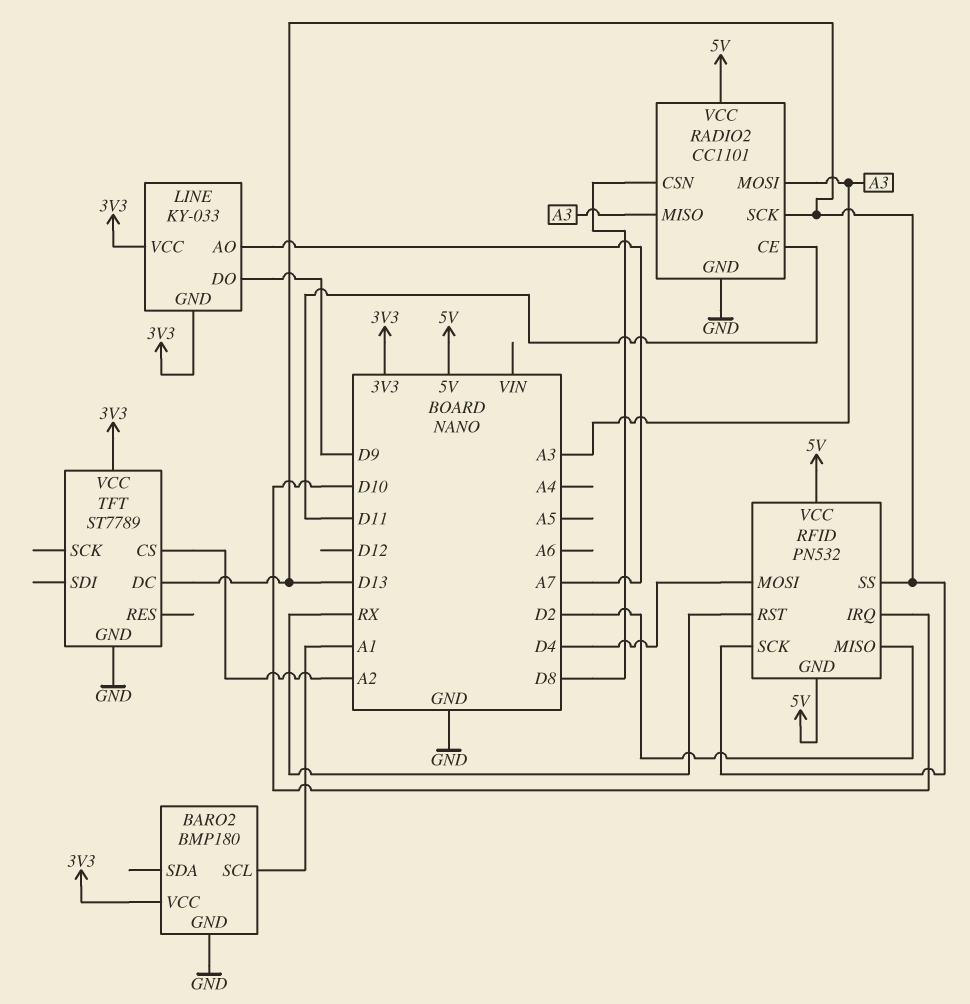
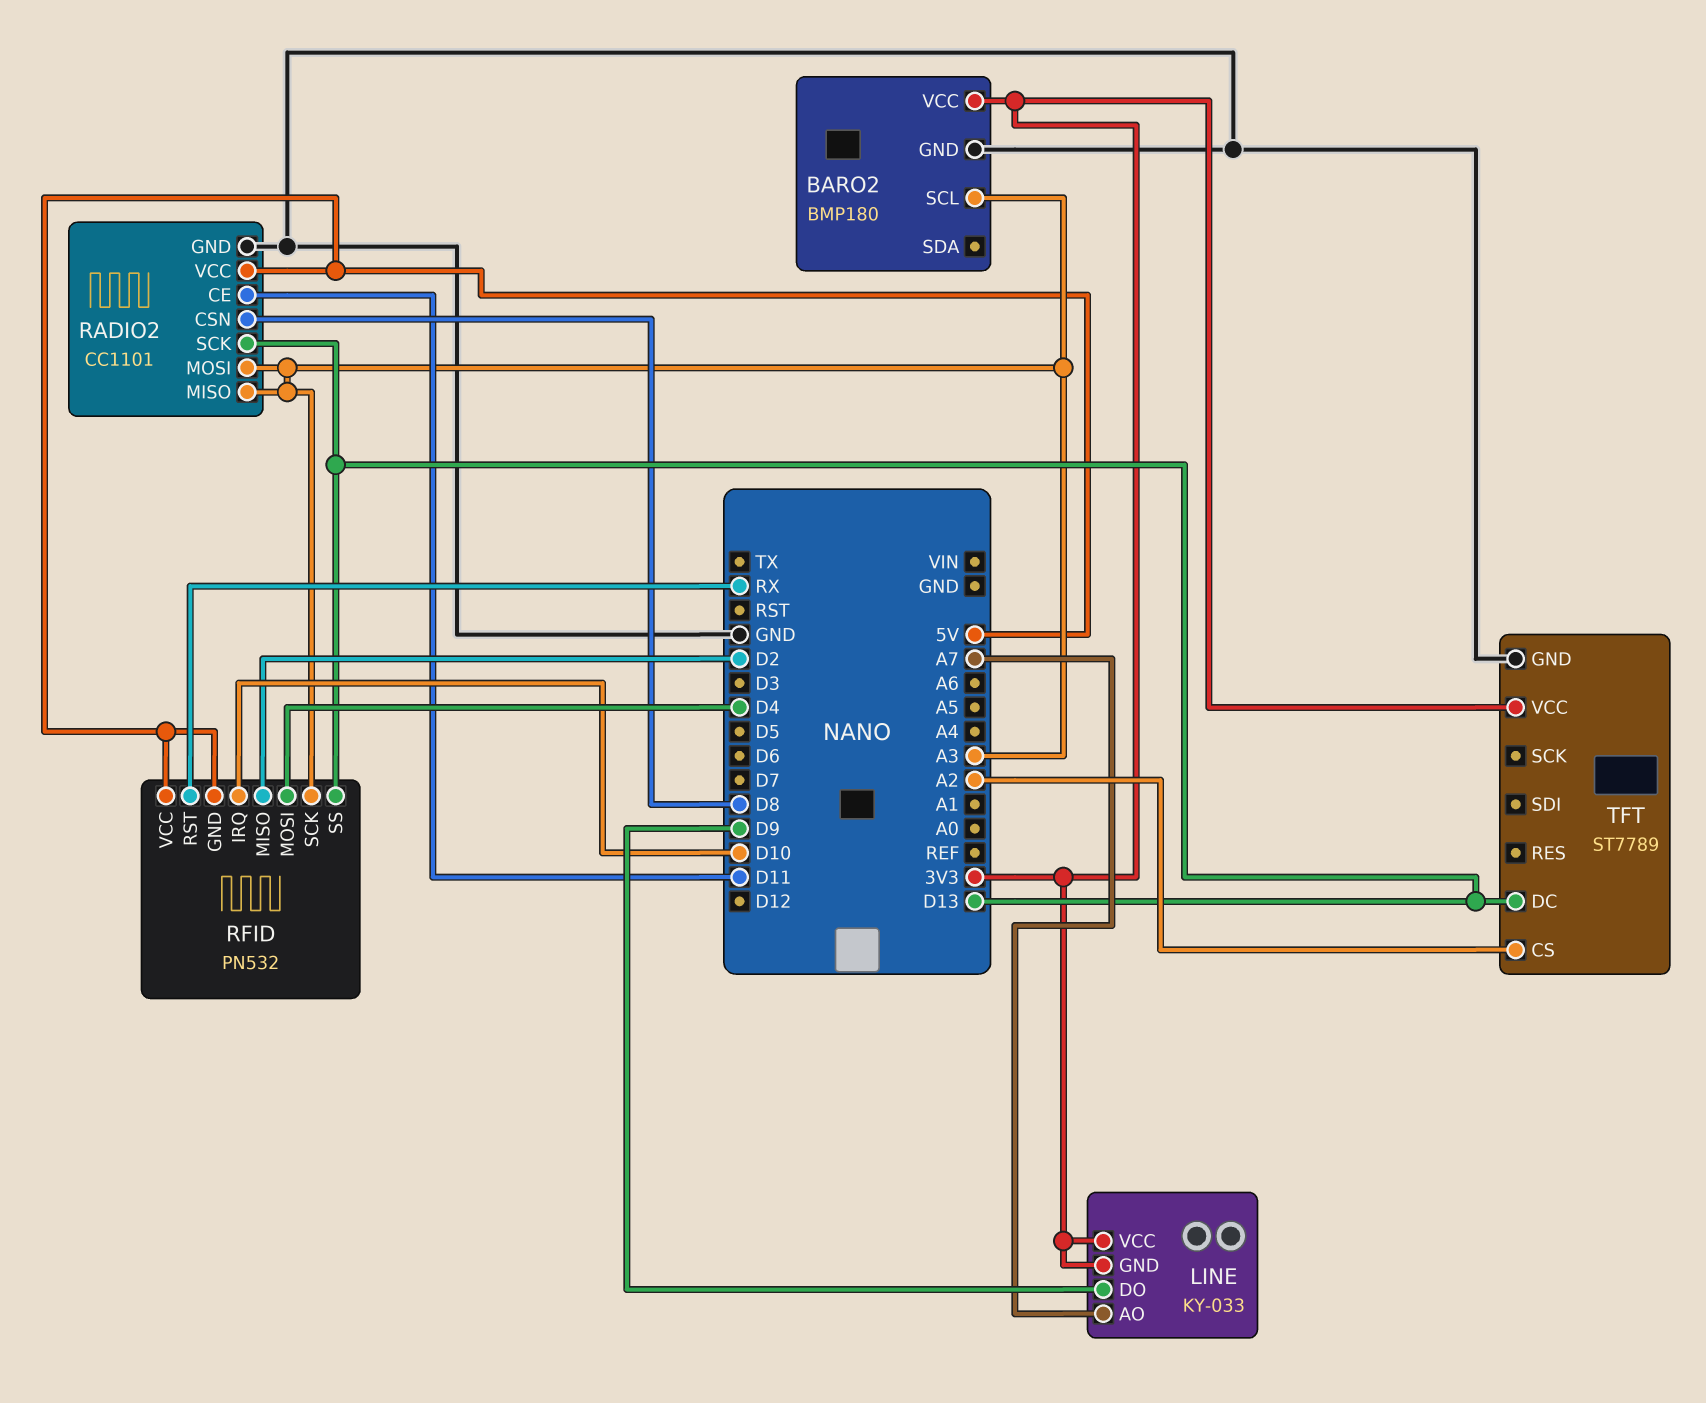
BARO2 pin SCL: A1 -> A3
RFID pin SCK: D13 -> A3

